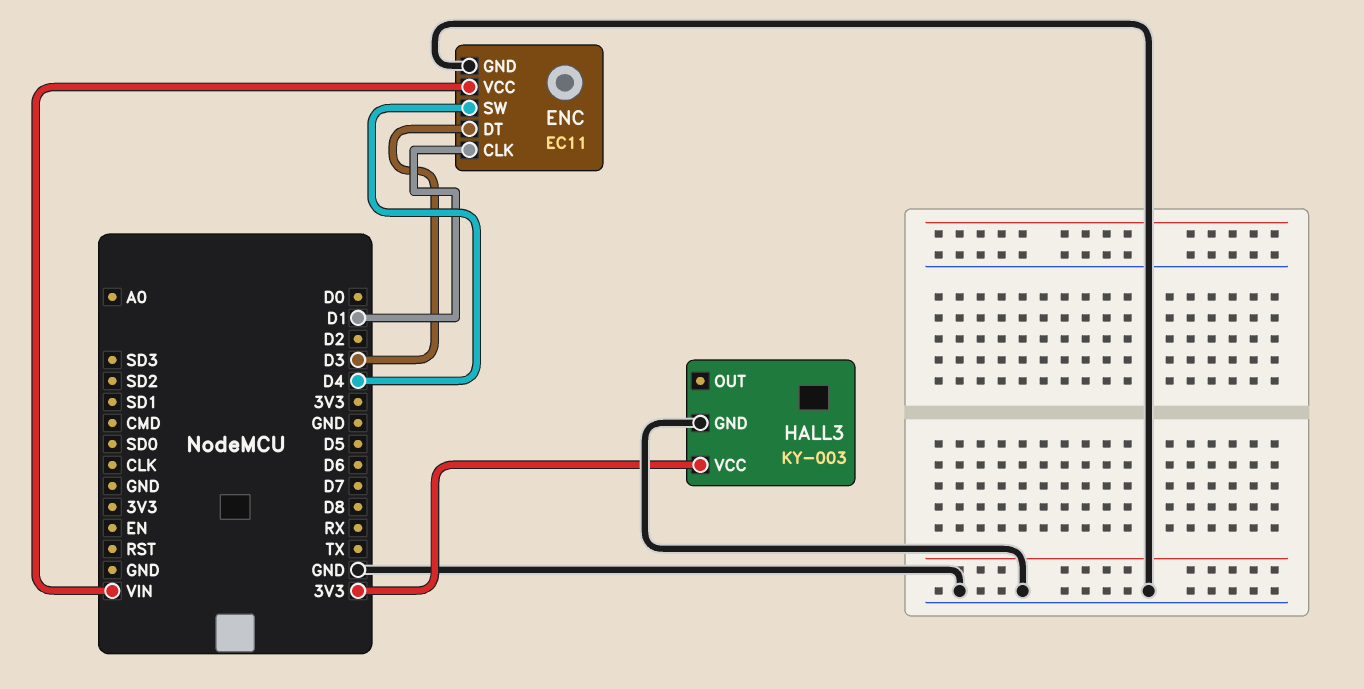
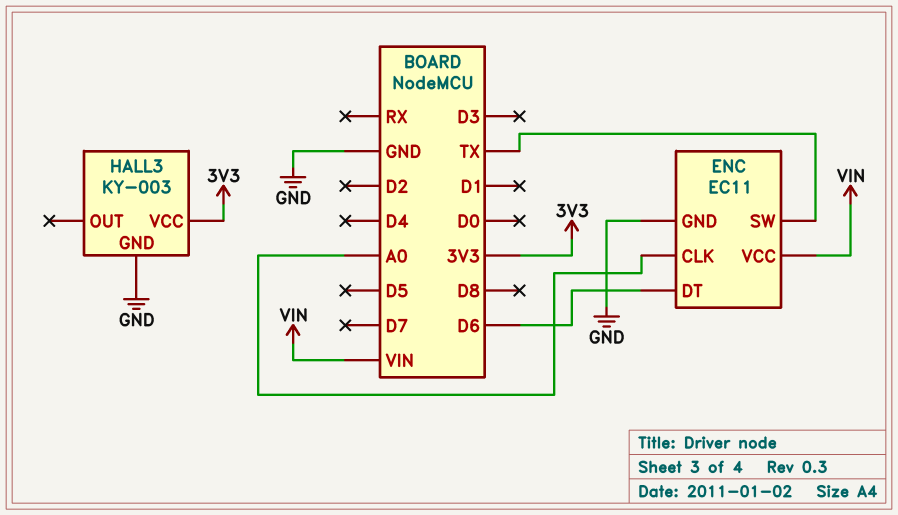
ENC pin CLK: D1 -> A0
ENC pin DT: D3 -> D6
ENC pin SW: D4 -> TX

